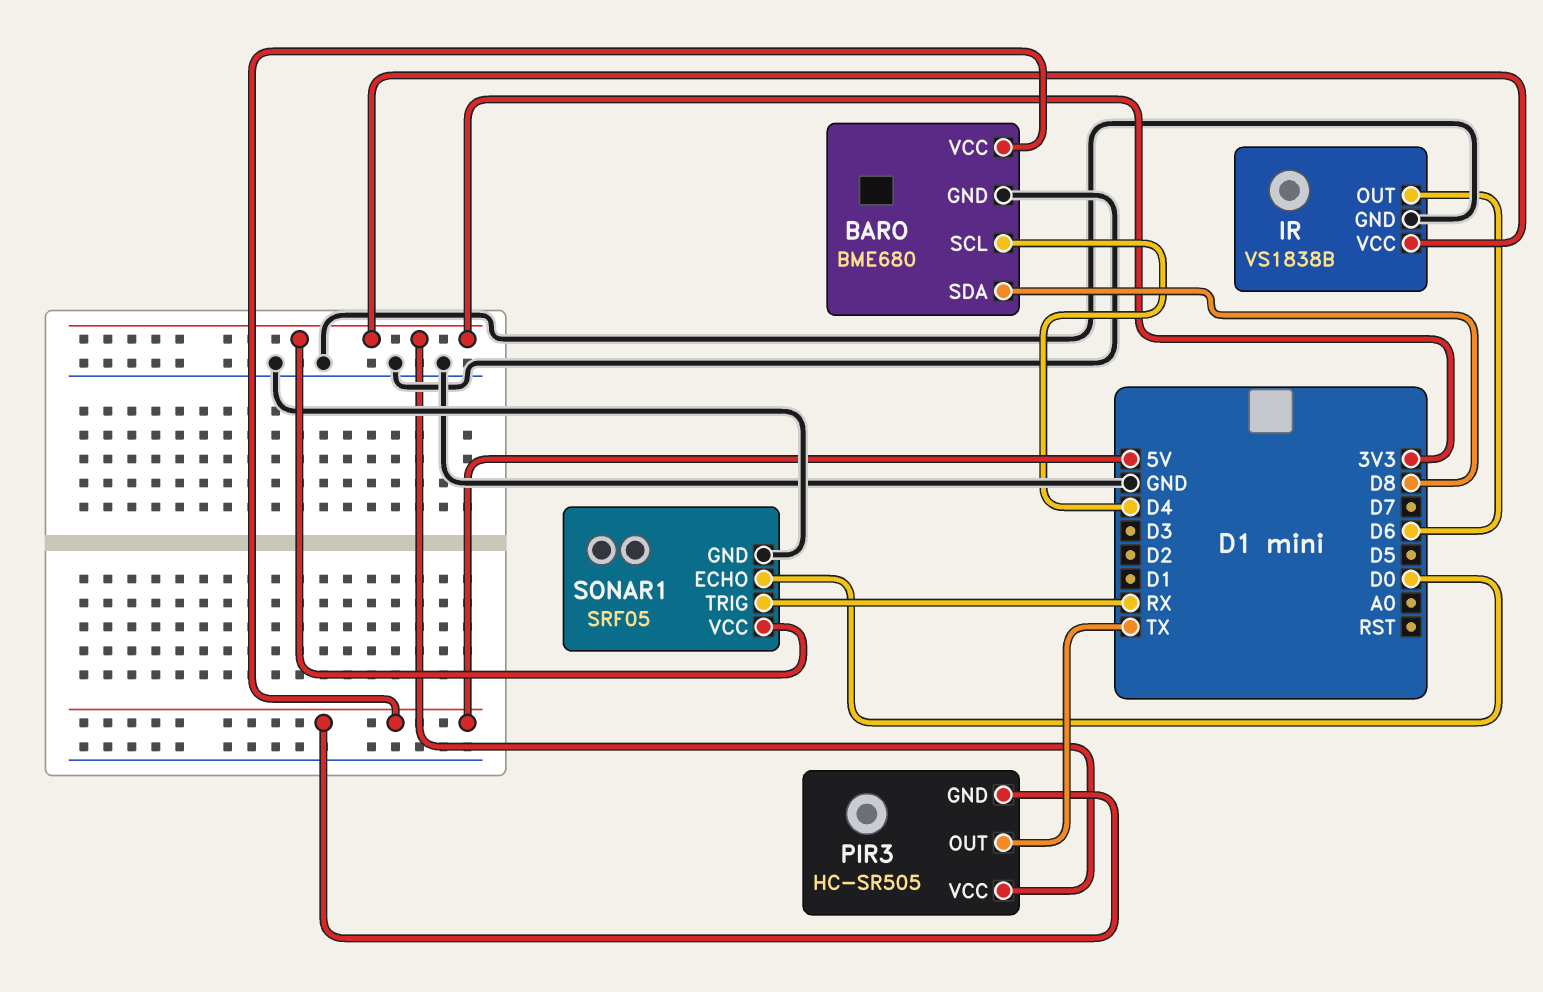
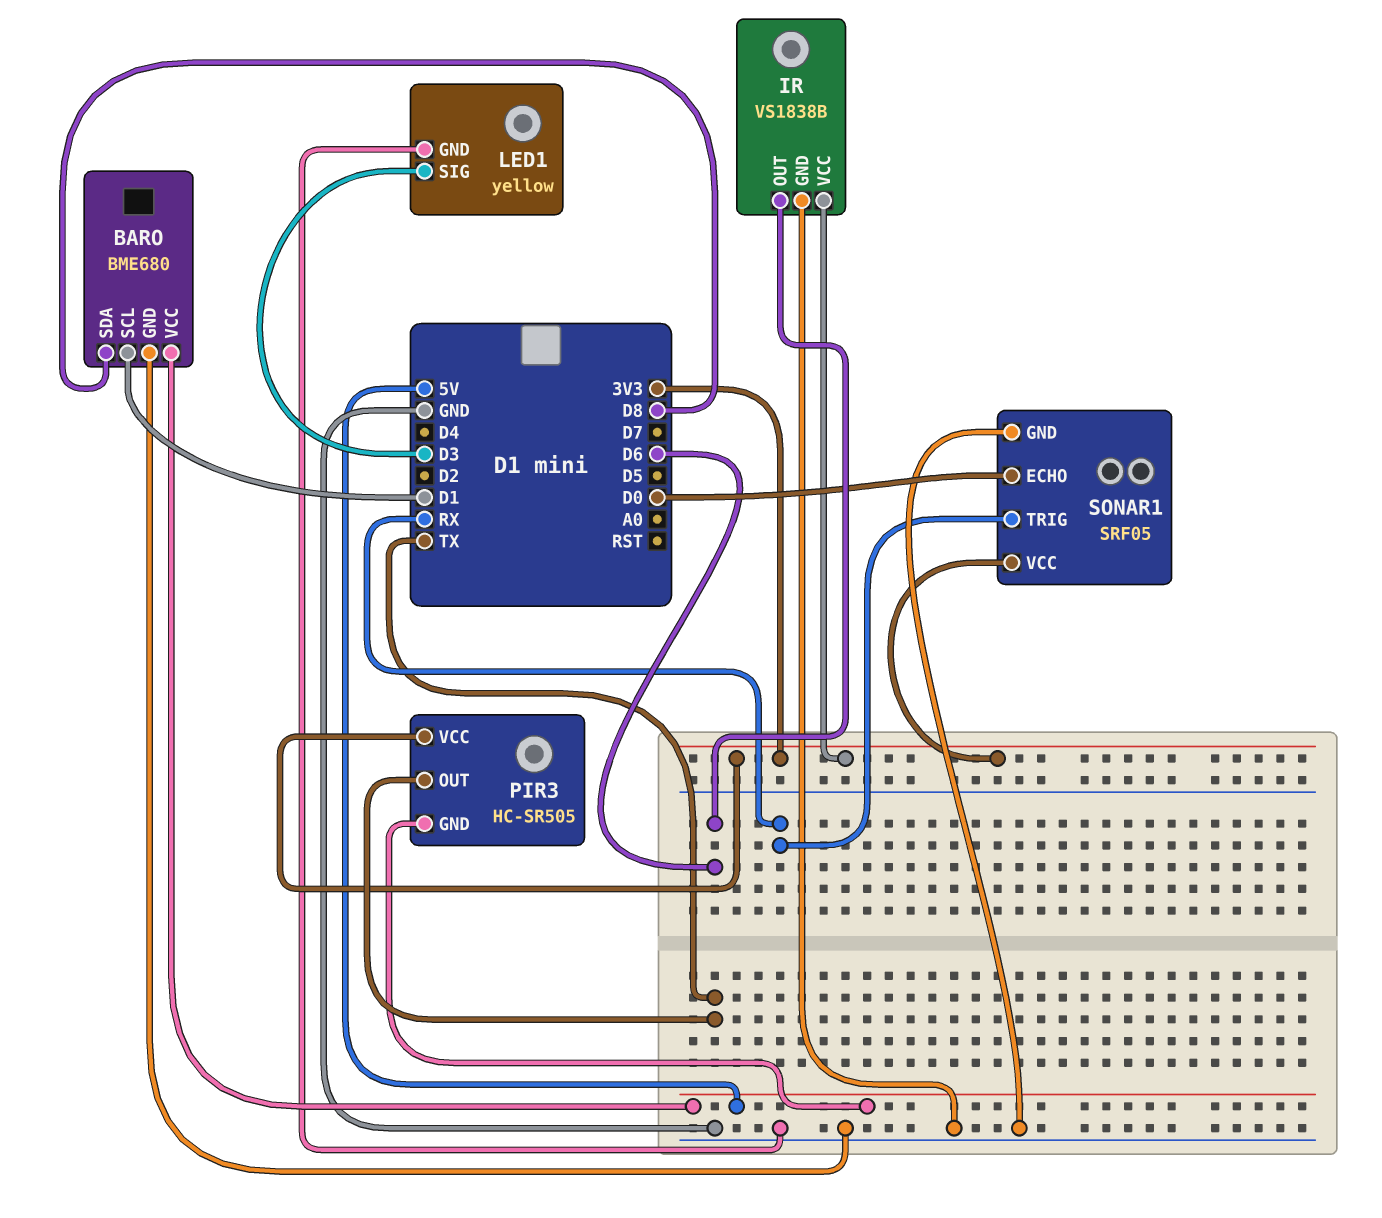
BARO pin SCL: D4 -> D1
LED1: none -> yellow
LED1 pin GND: none -> GND
LED1 pin SIG: none -> D3

